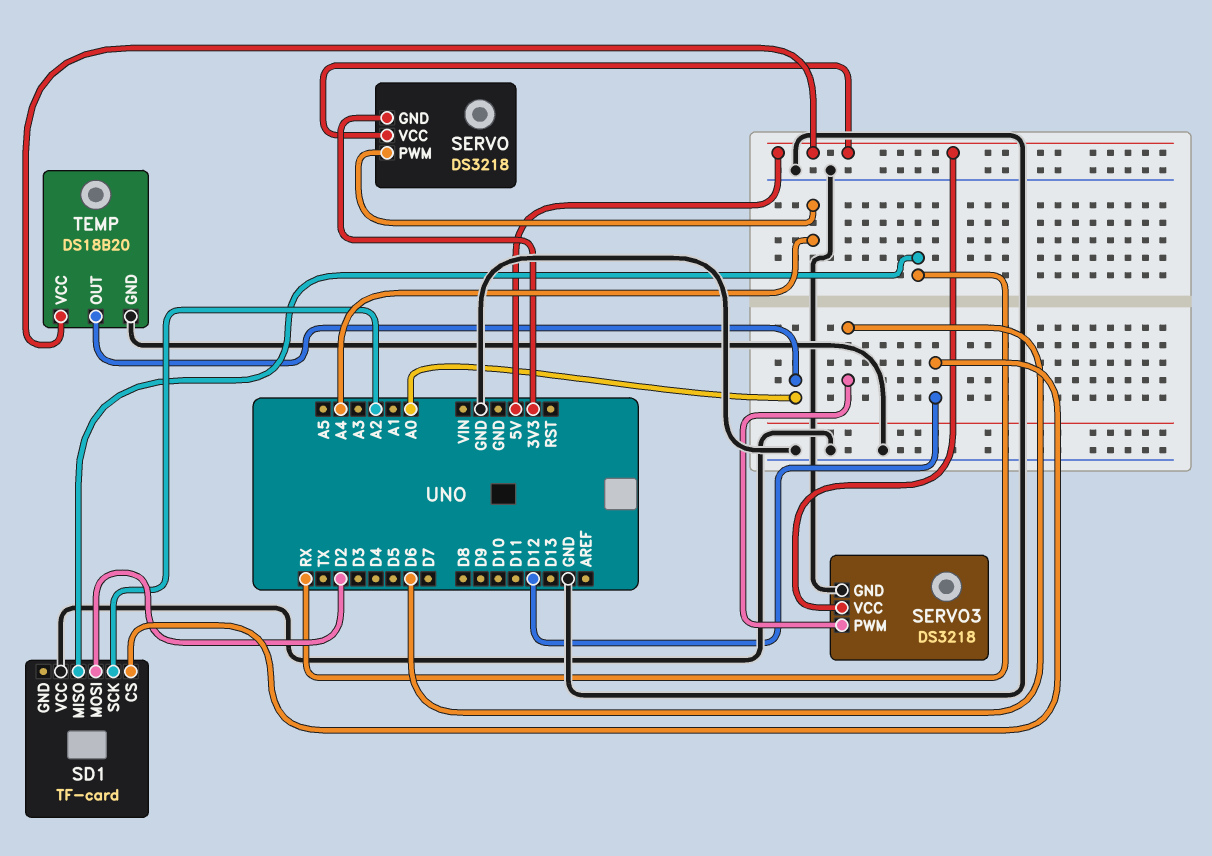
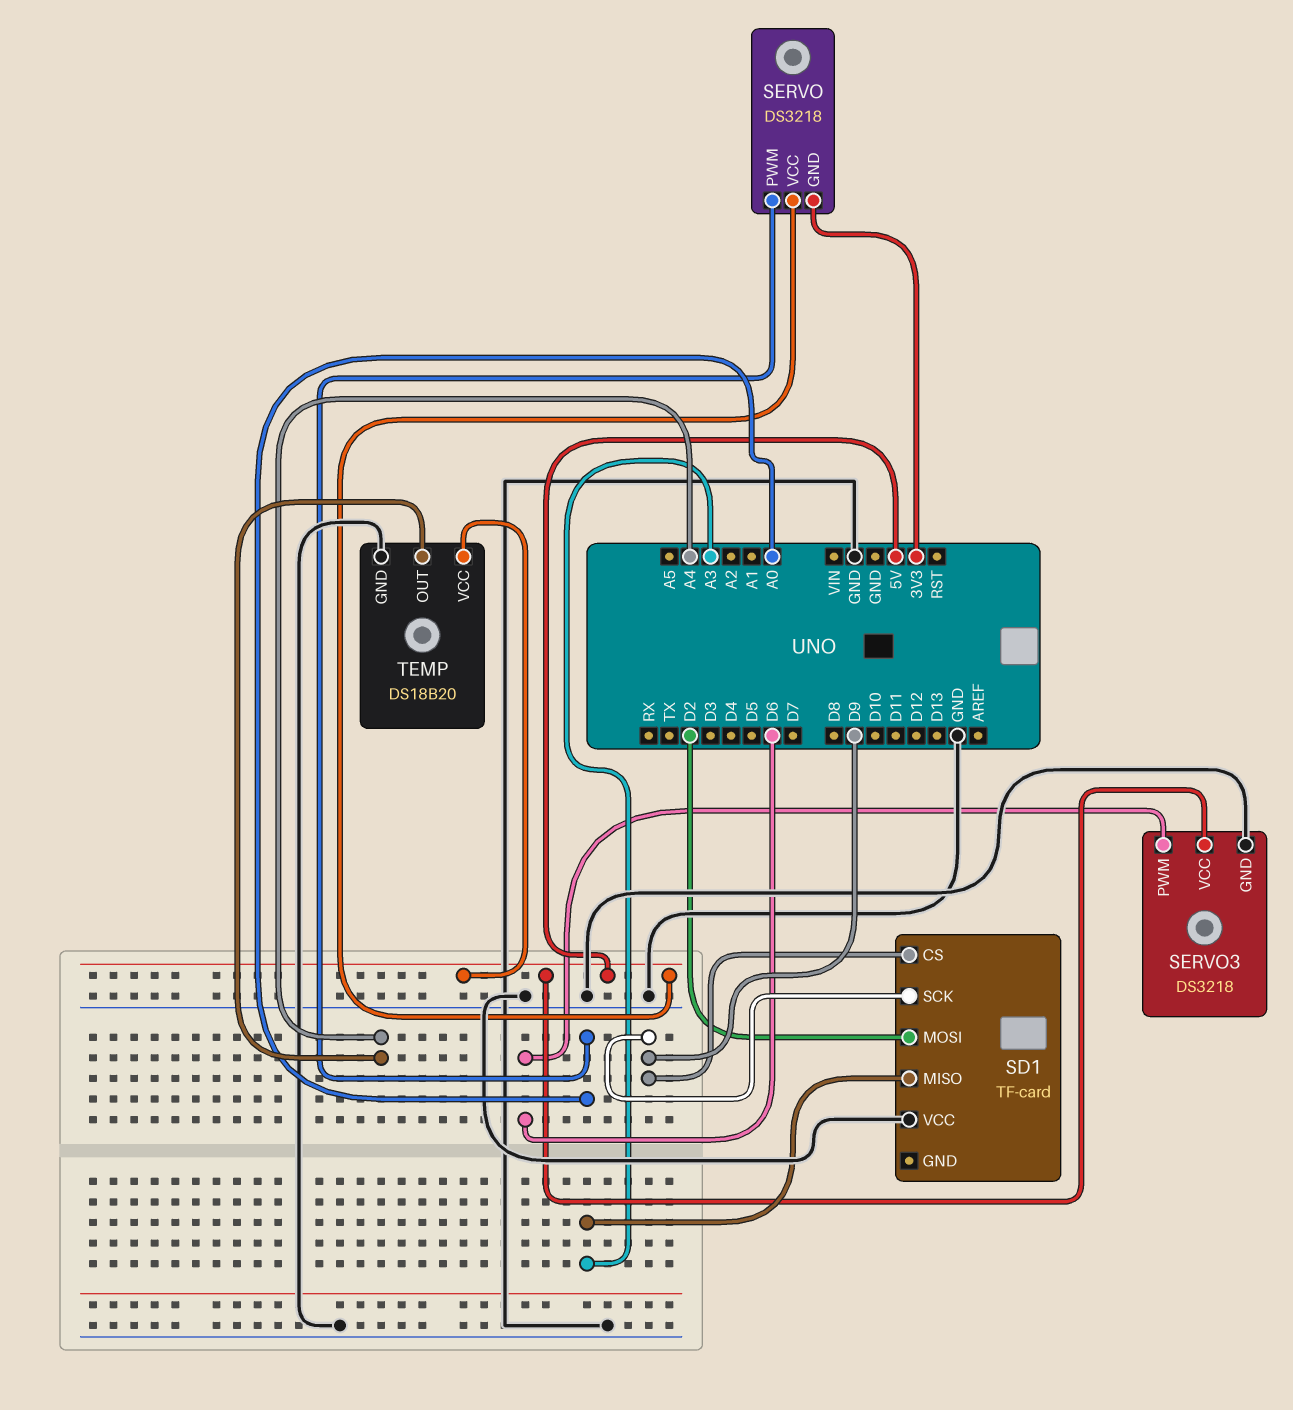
SD1 pin CS: D12 -> D9
SD1 pin MISO: RX -> A3
SD1 pin SCK: A2 -> D9
SERVO pin PWM: A4 -> A0
TEMP pin OUT: A0 -> A4

